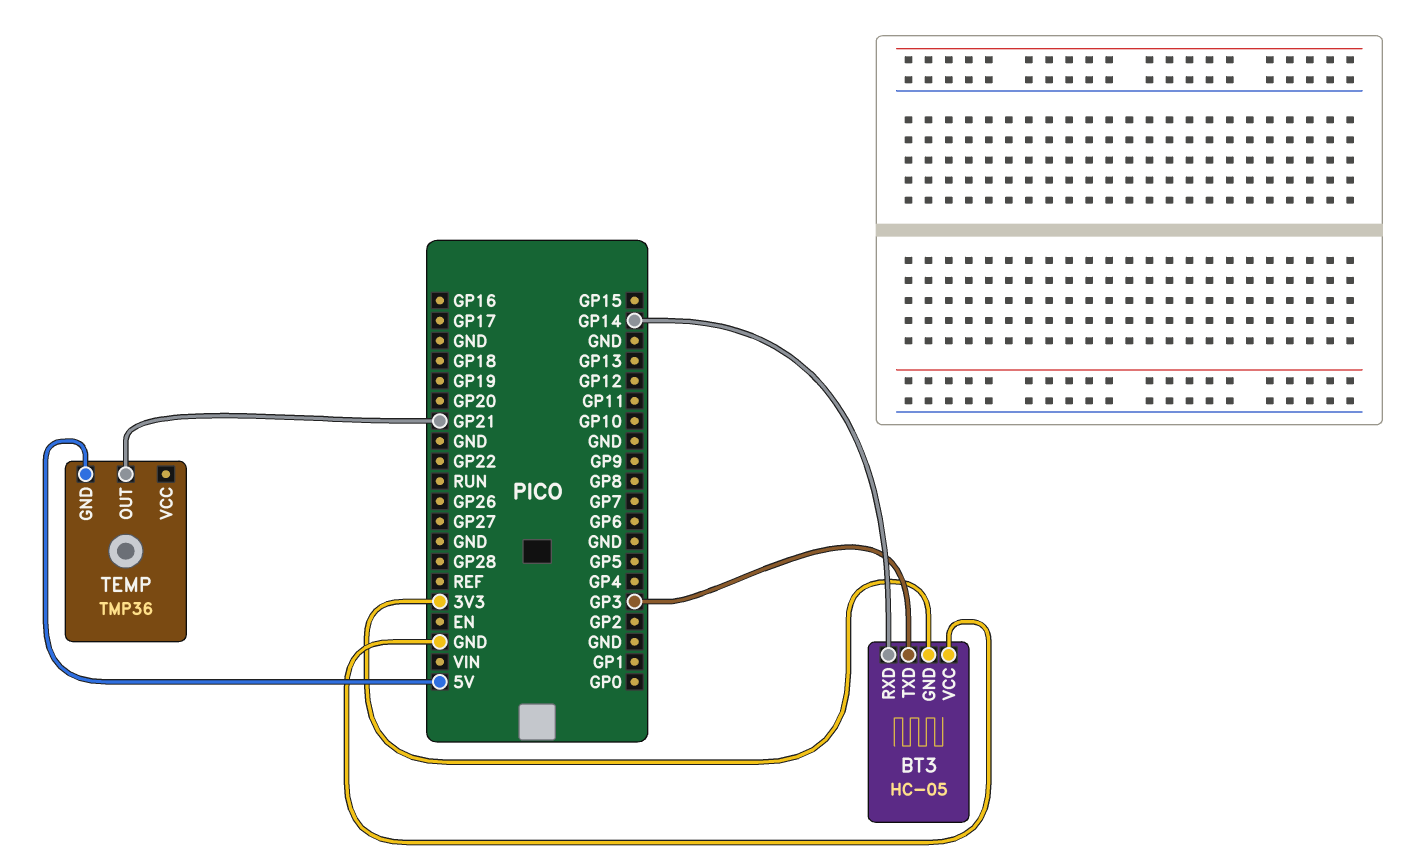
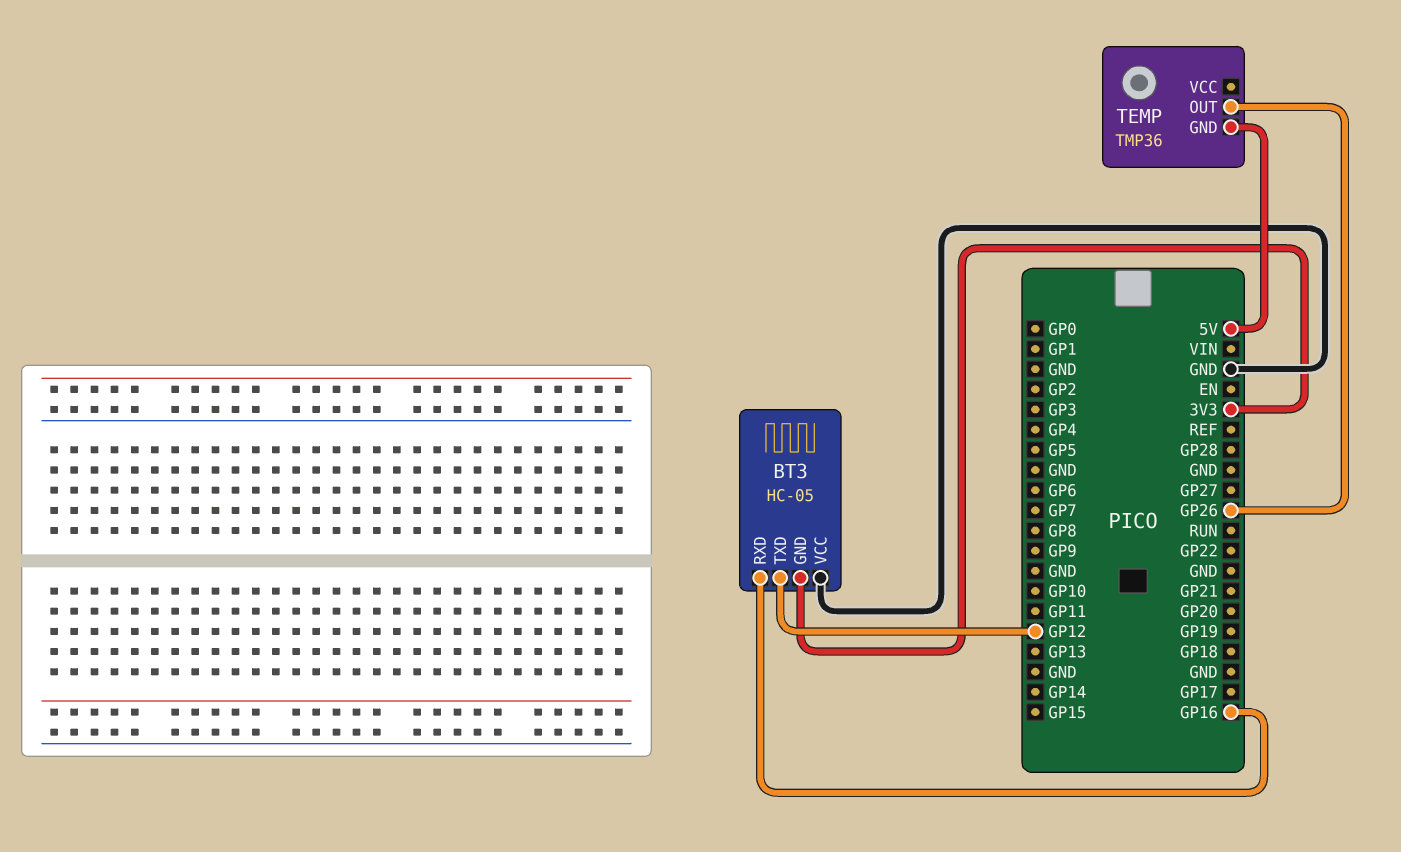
BT3 pin RXD: GP14 -> GP16
BT3 pin TXD: GP3 -> GP12
TEMP pin OUT: GP21 -> GP26

